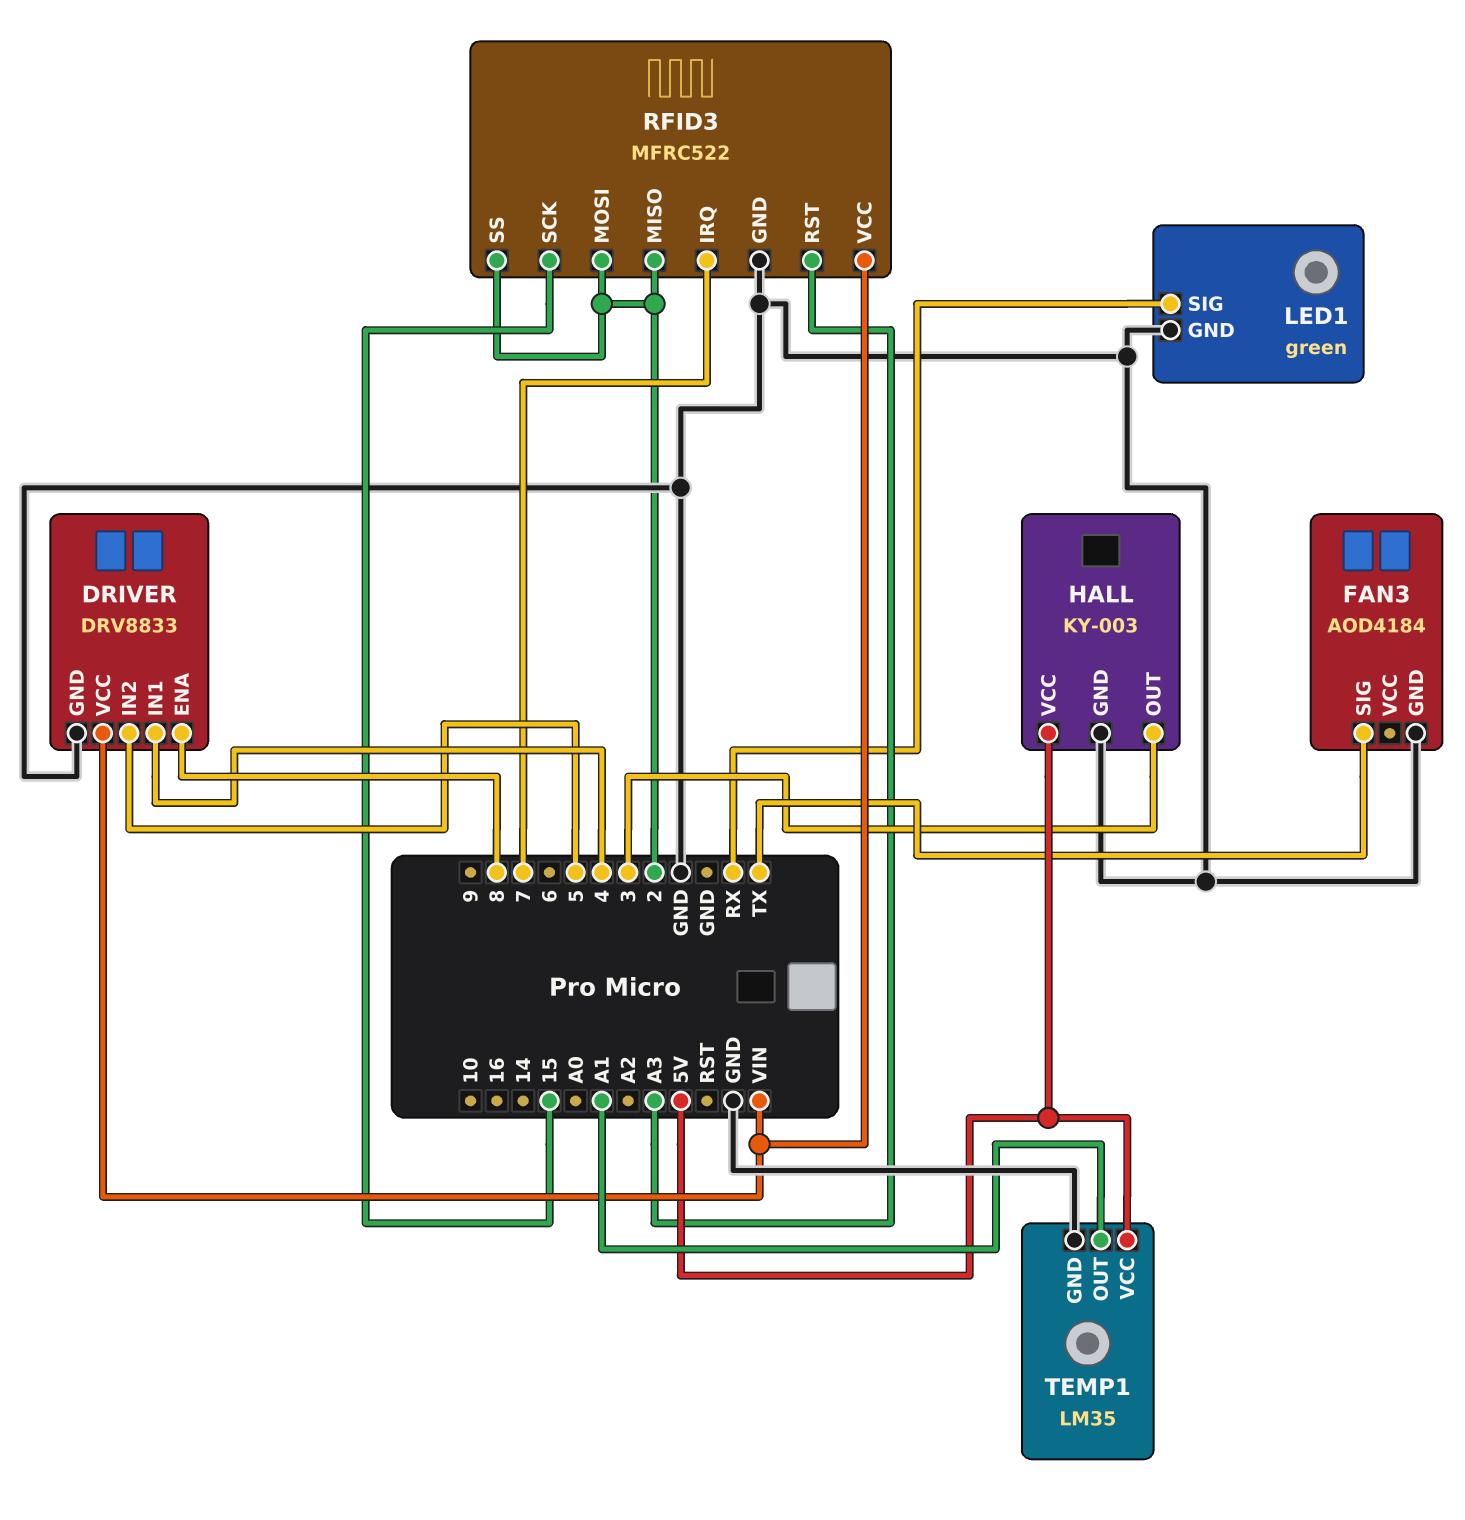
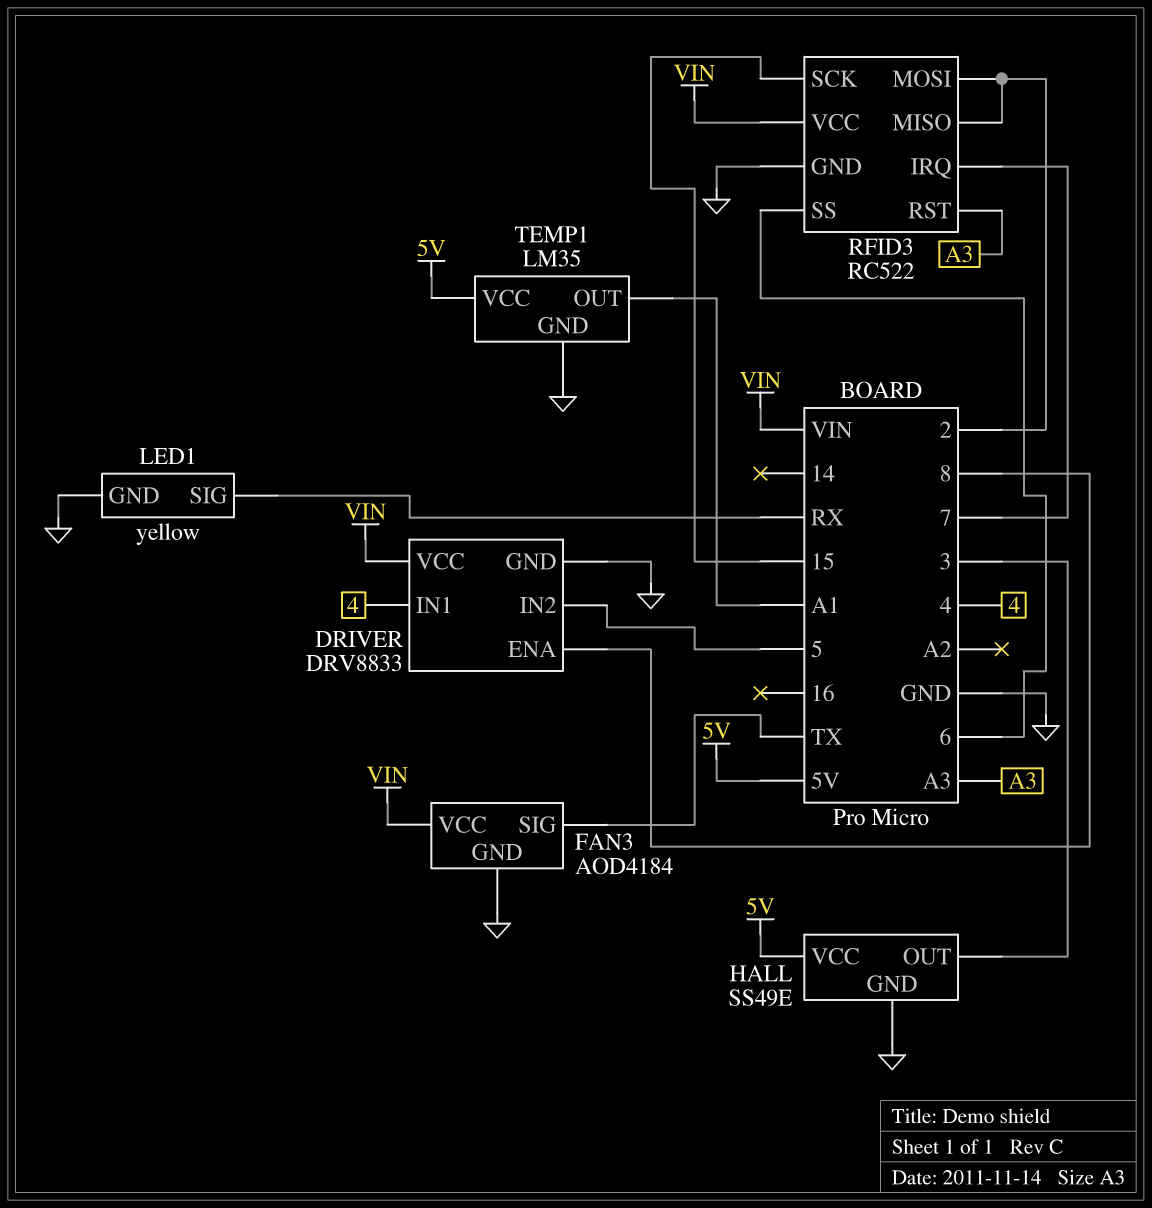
FAN3 pin VCC: none -> VIN
HALL: KY-003 -> SS49E
LED1: green -> yellow
RFID3: MFRC522 -> RC522
RFID3 pin SS: 2 -> 6

